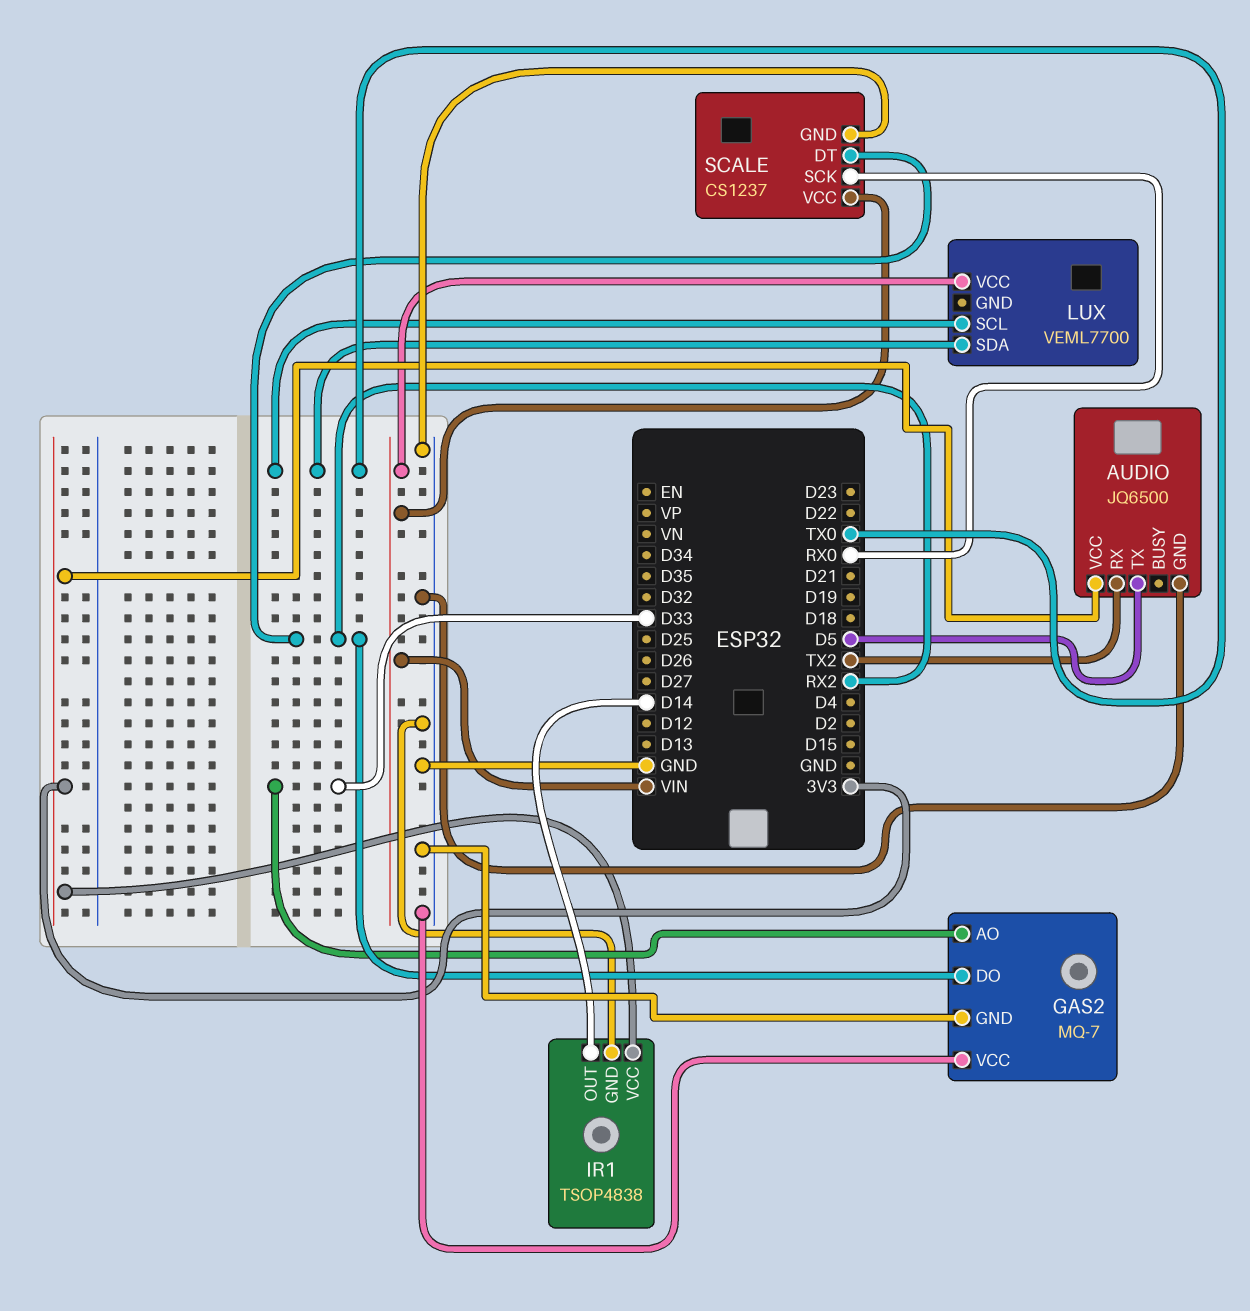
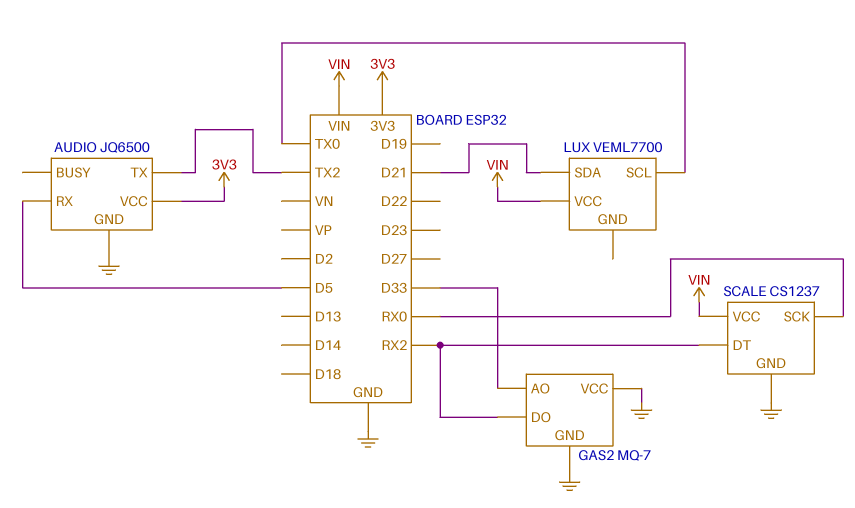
AUDIO pin RX: TX2 -> D5
AUDIO pin TX: D5 -> TX2
IR1: TSOP4838 -> none
IR1 pin GND: GND -> none
IR1 pin OUT: D14 -> none
IR1 pin VCC: 3V3 -> none
LUX pin SDA: TX0 -> D21

